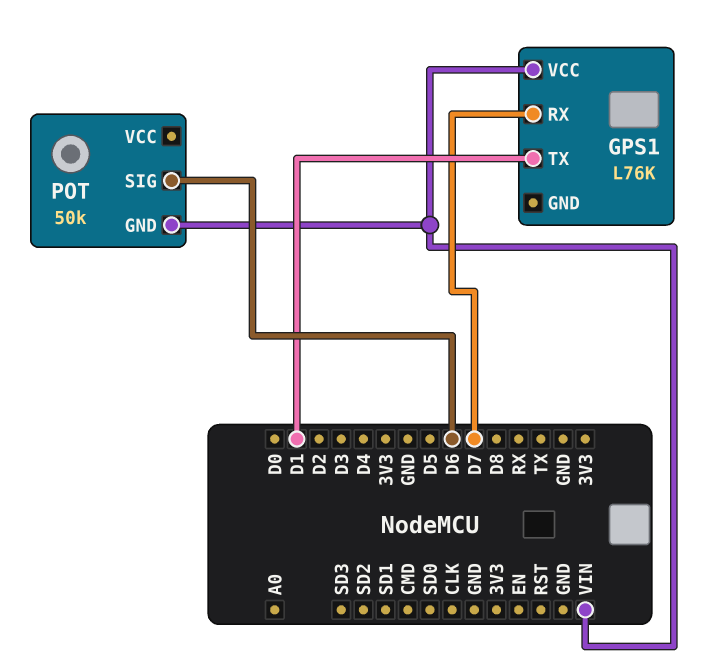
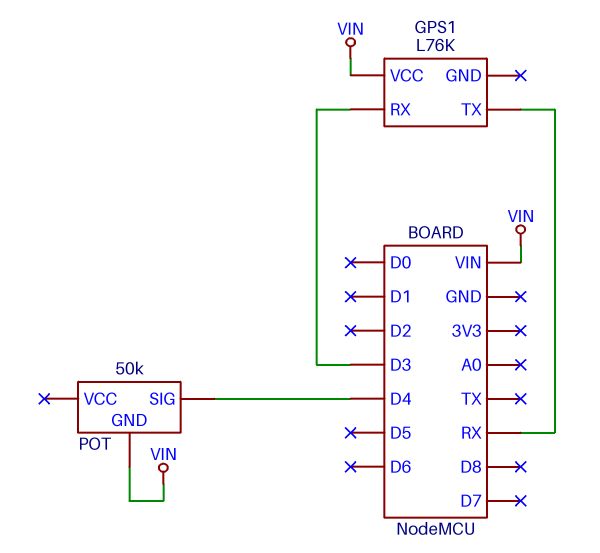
GPS1 pin RX: D7 -> D3
GPS1 pin TX: D1 -> RX
POT pin SIG: D6 -> D4

